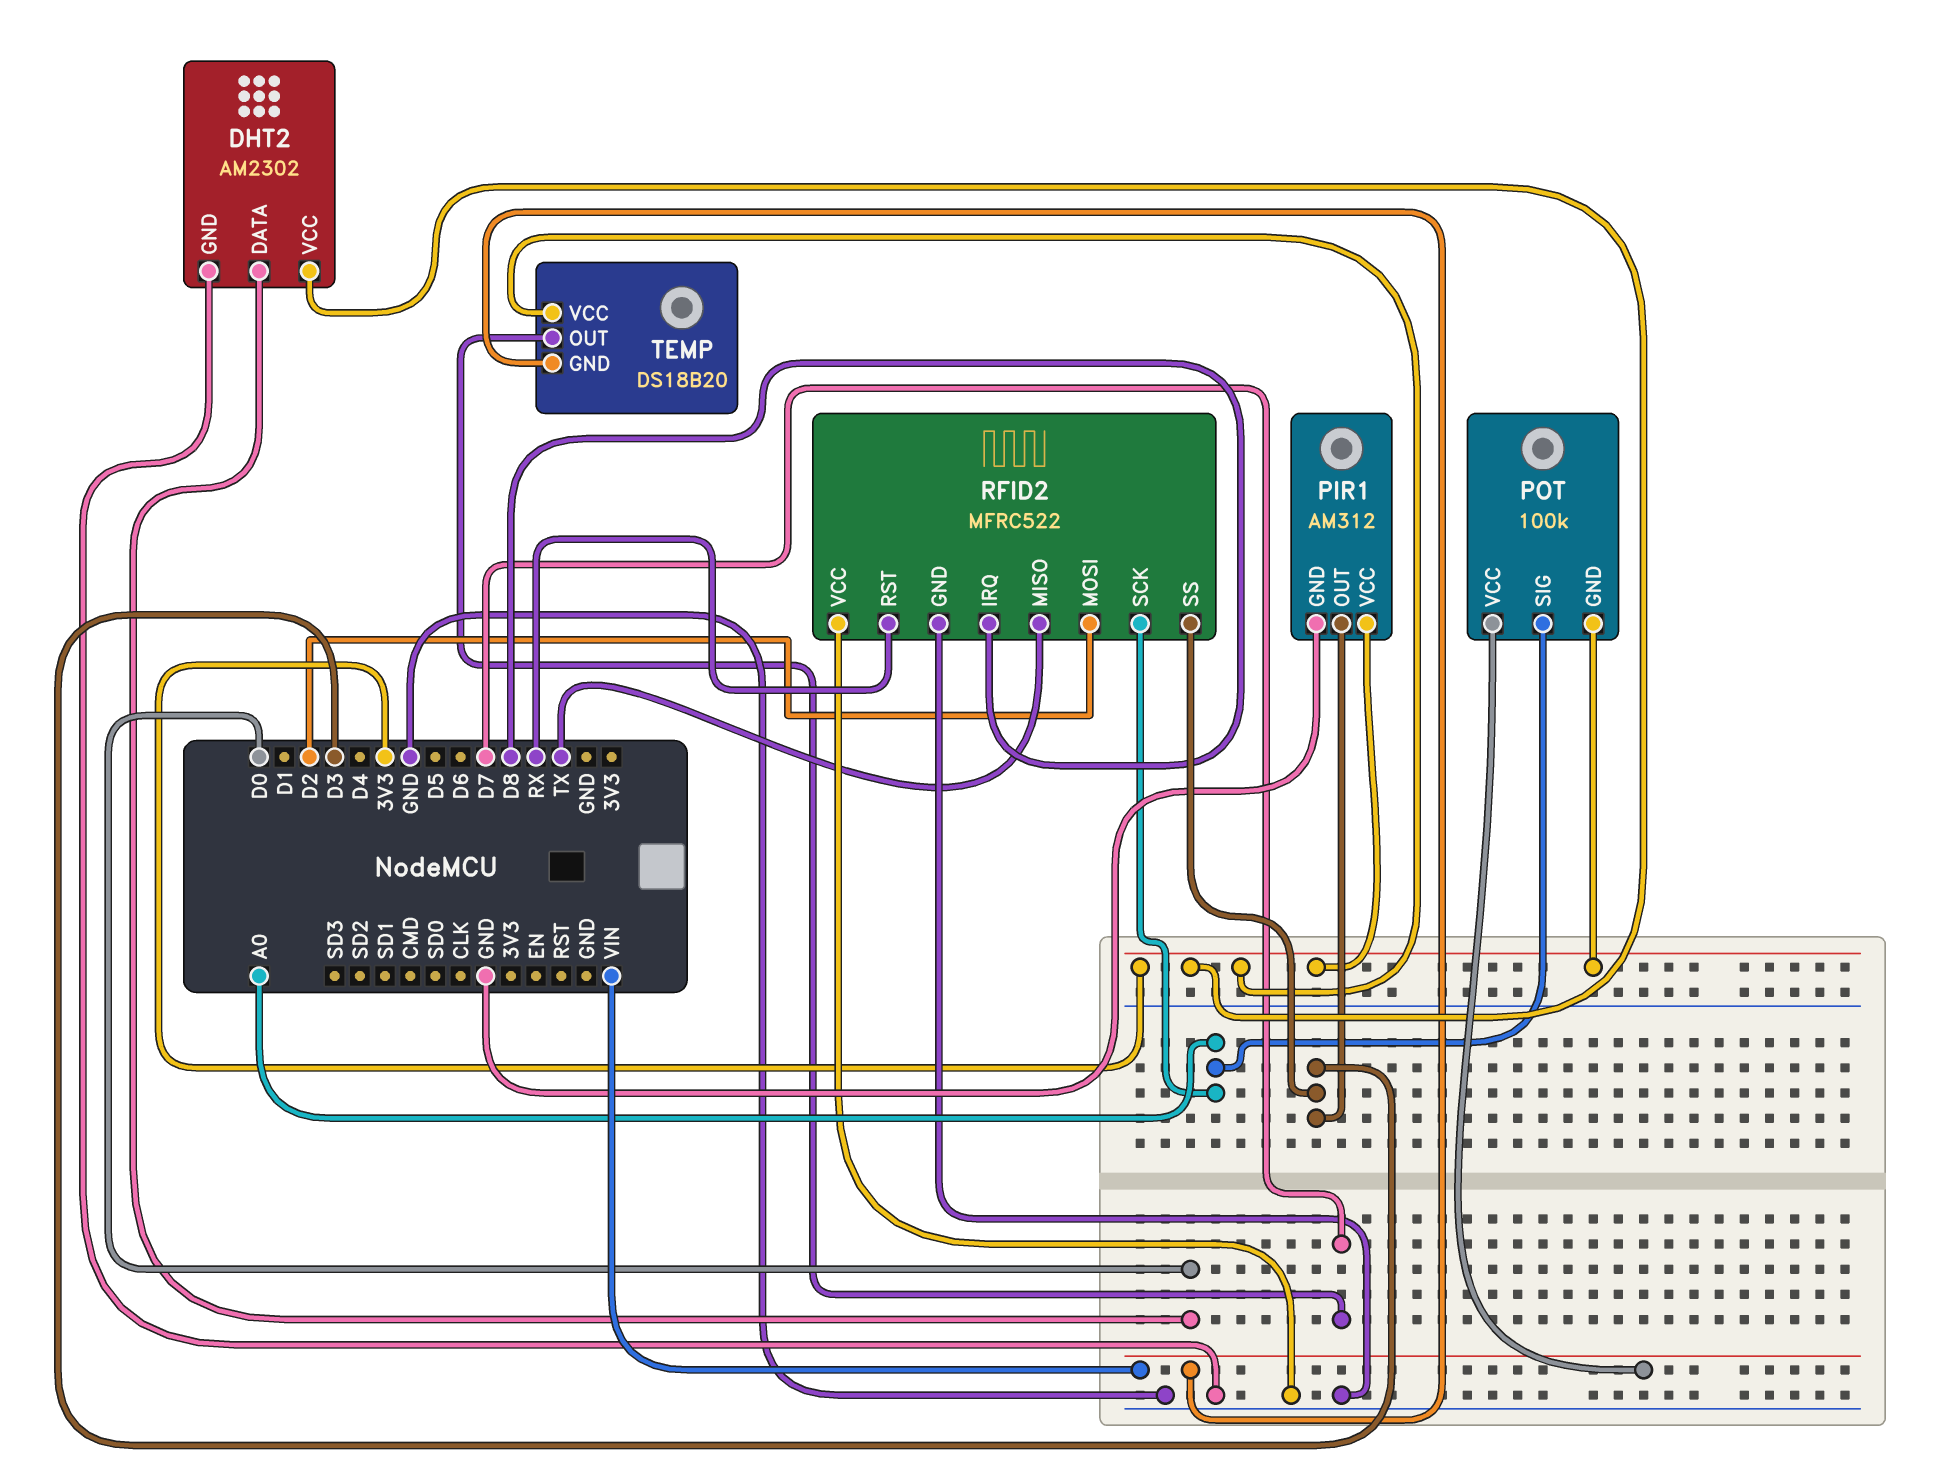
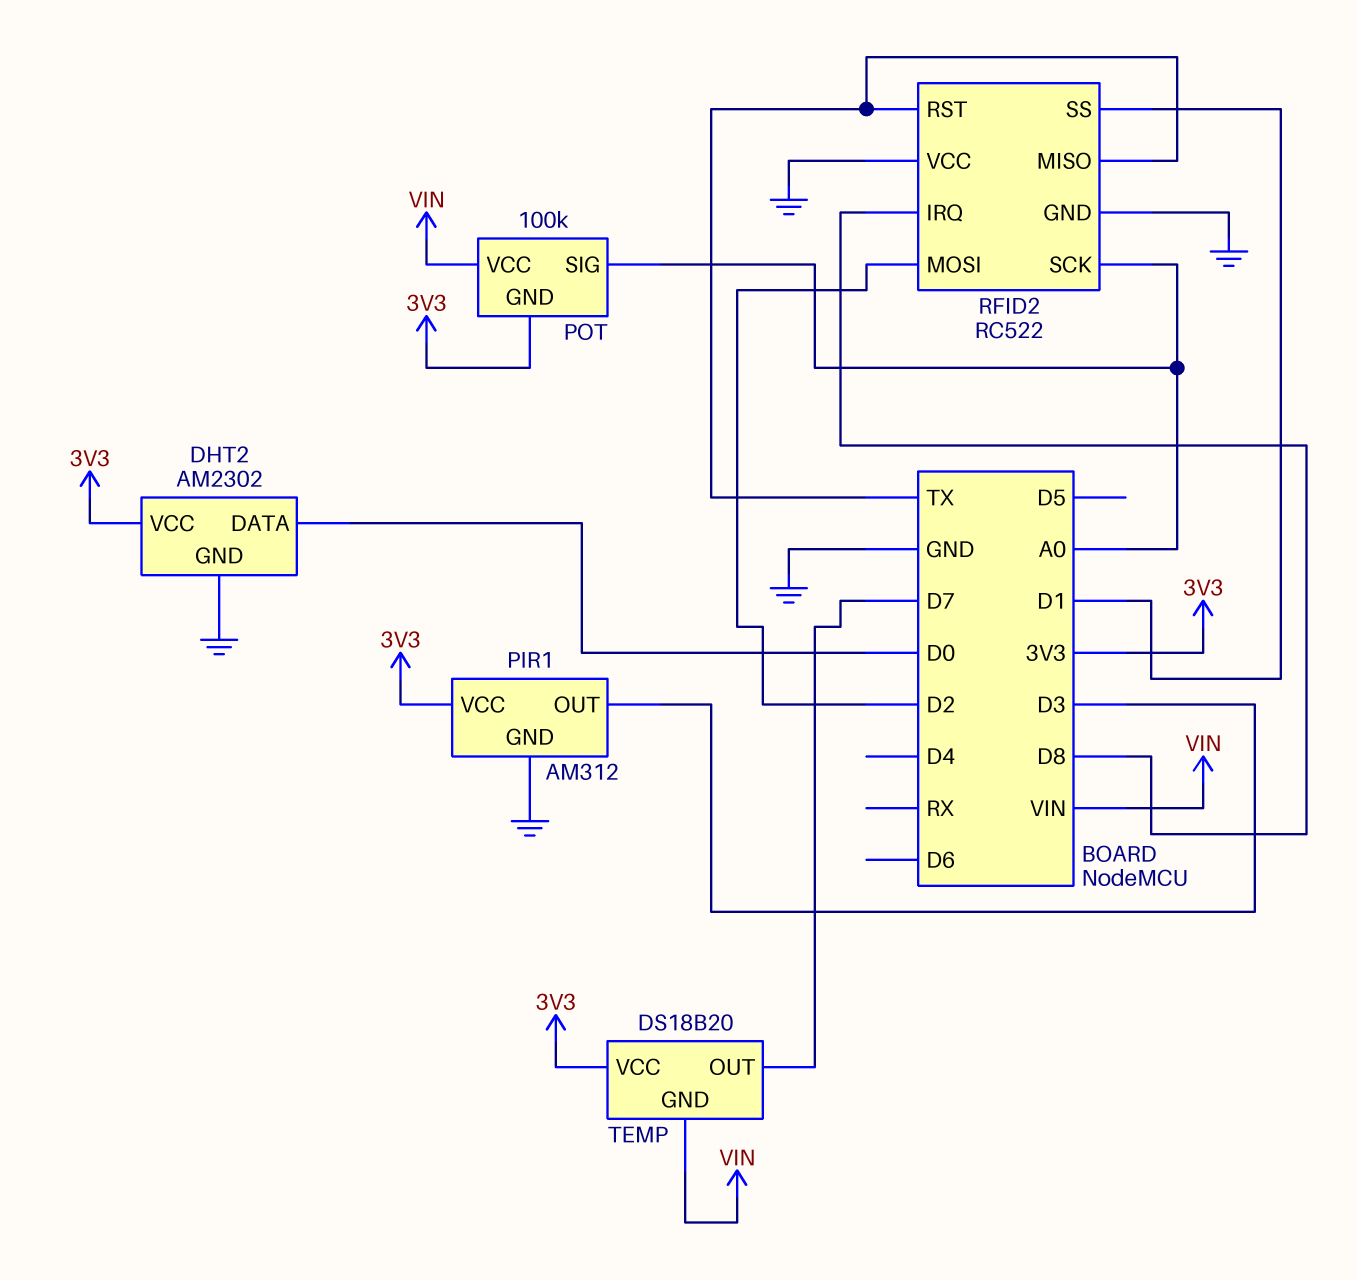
RFID2: MFRC522 -> RC522
RFID2 pin RST: RX -> TX
RFID2 pin SS: D3 -> D1

